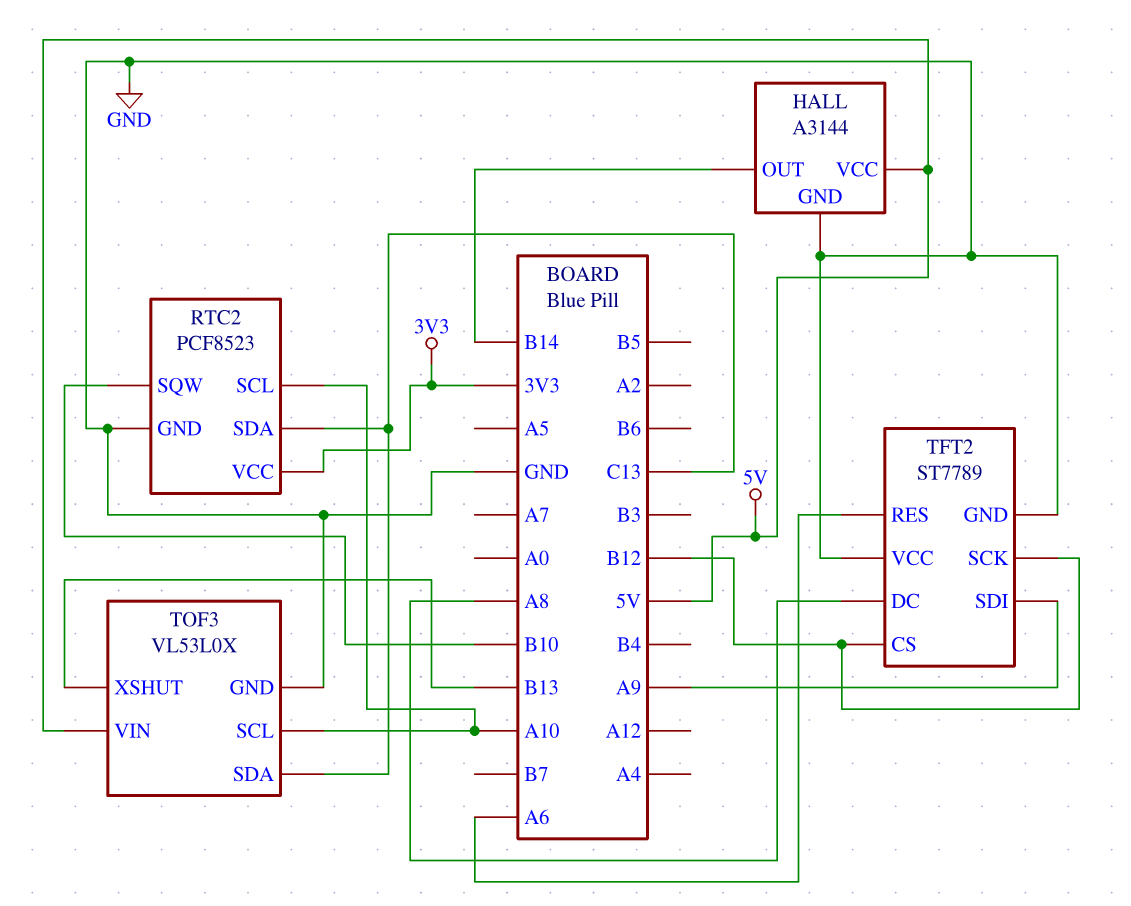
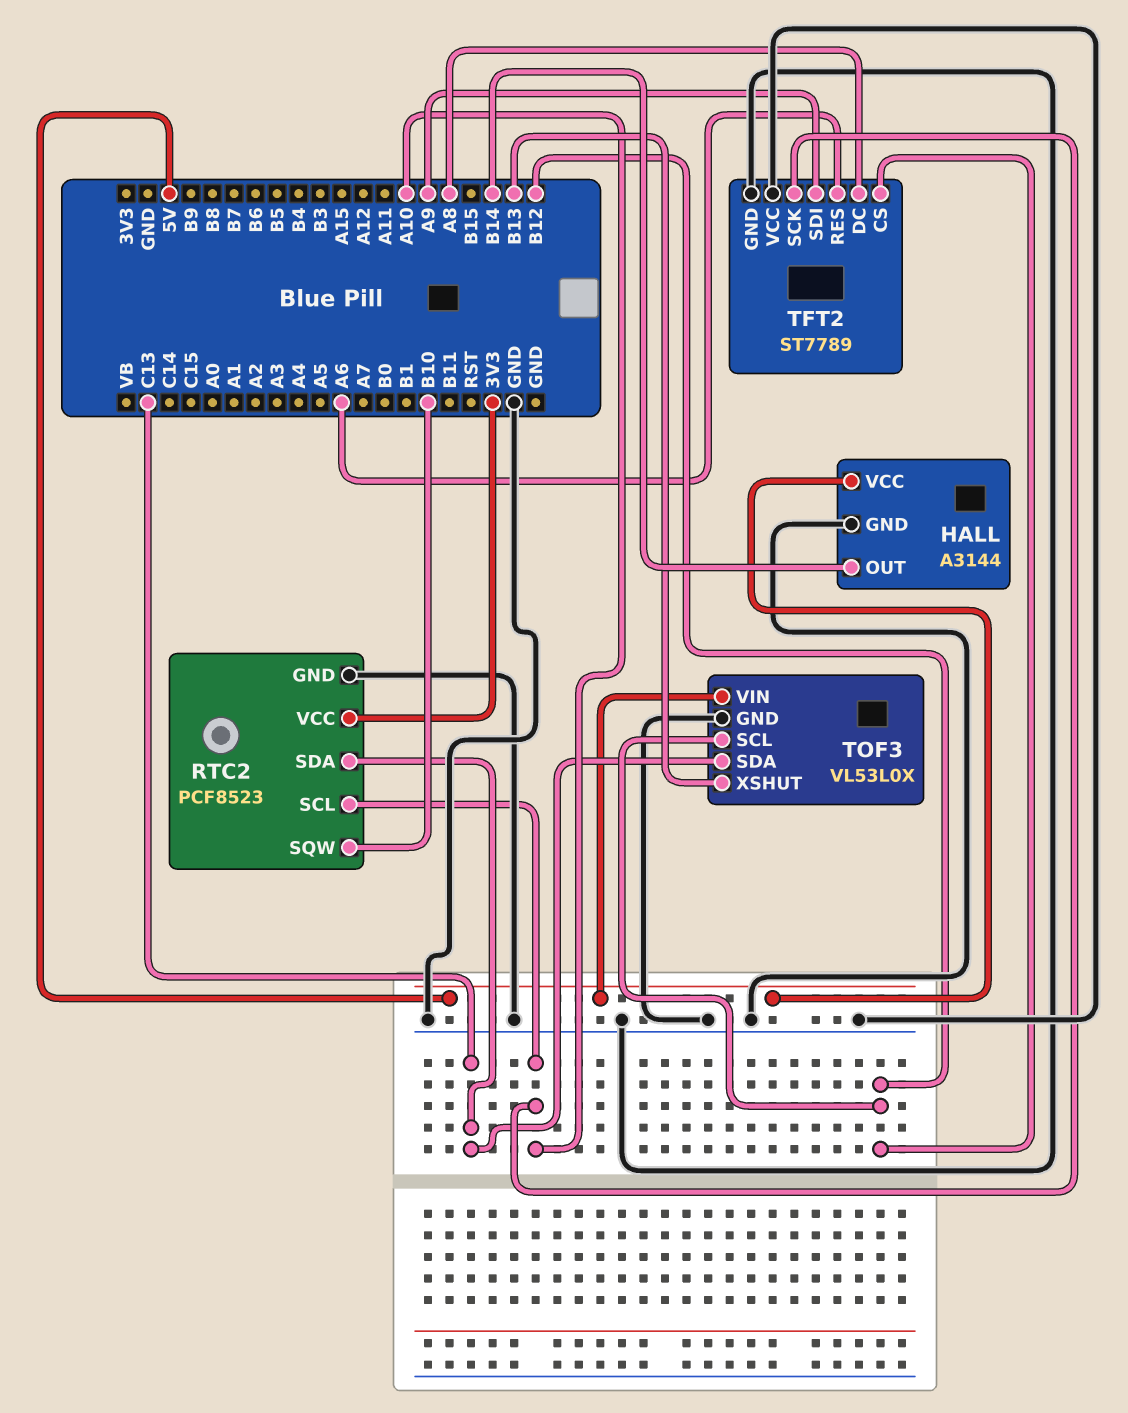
TFT2 pin SCK: B12 -> A10
TOF3 pin SCL: A10 -> B12

